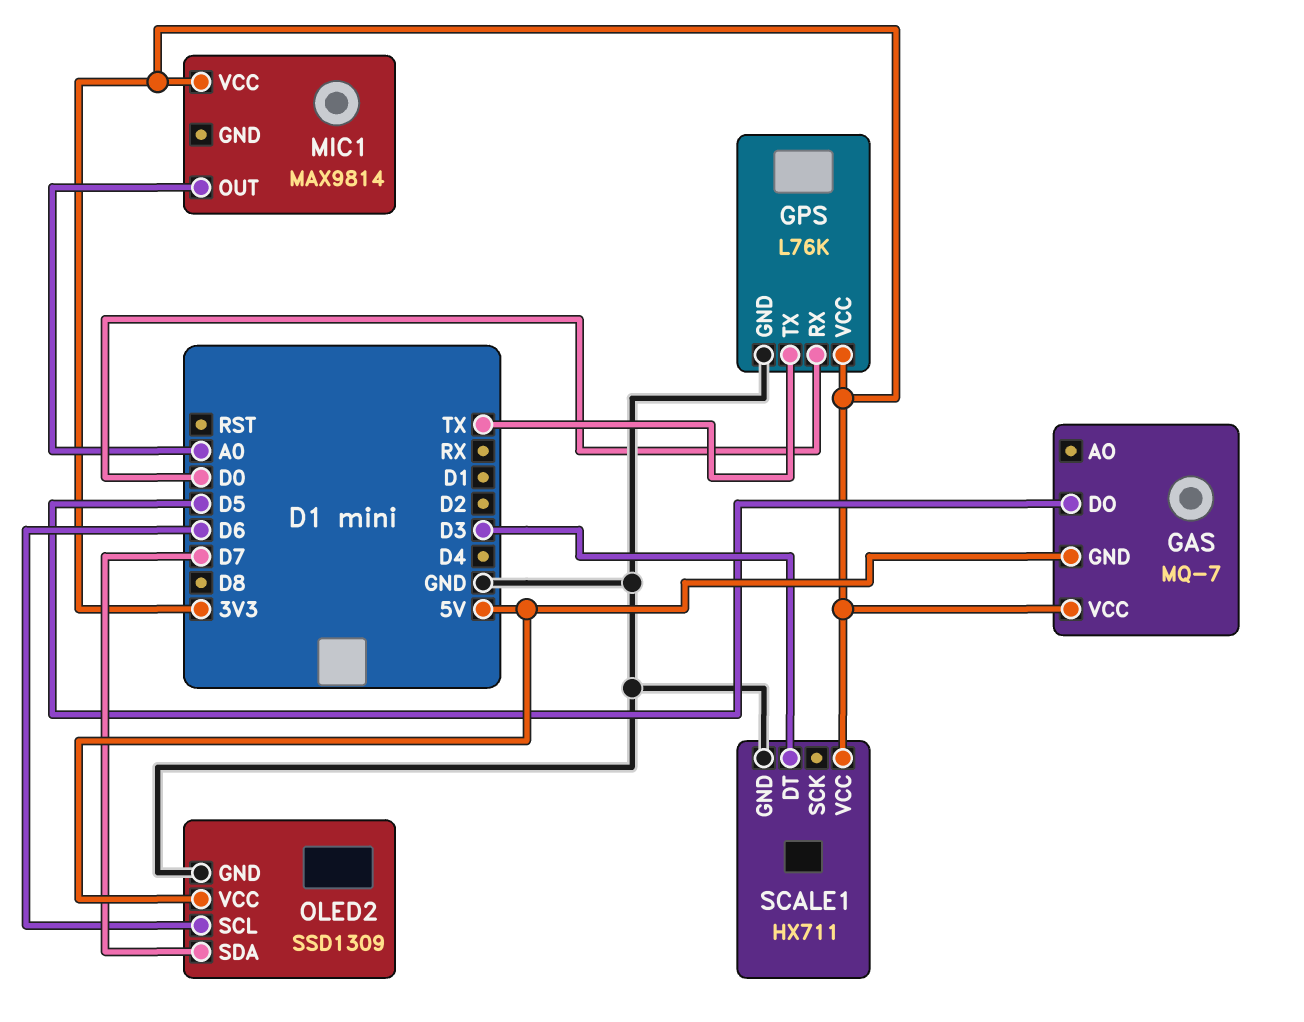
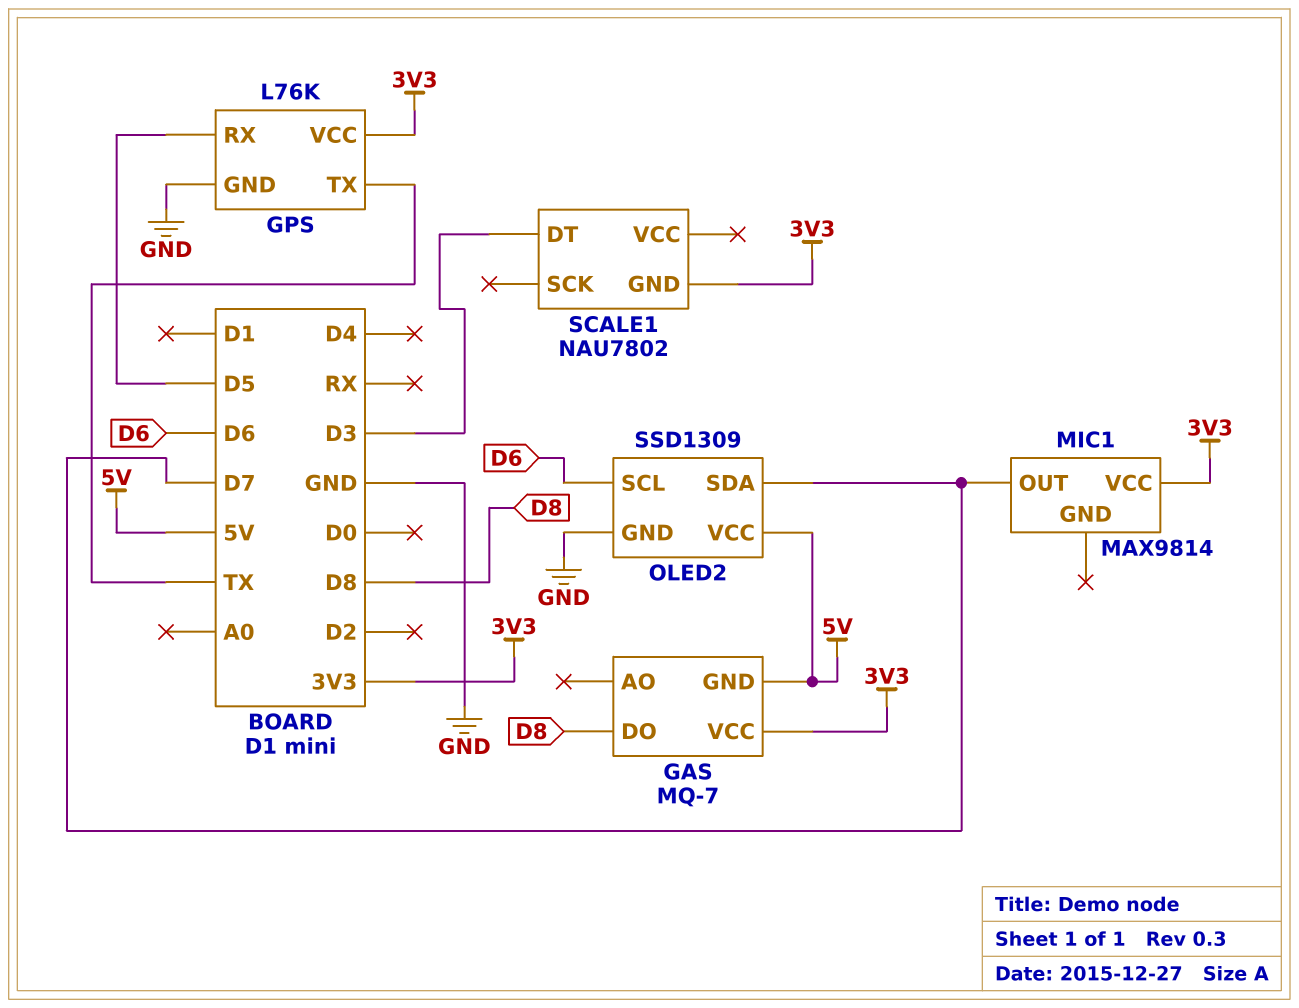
GAS pin DO: D5 -> D8
GPS pin RX: D0 -> D5
MIC1 pin OUT: A0 -> D7
SCALE1: HX711 -> NAU7802
SCALE1 pin GND: GND -> 3V3
SCALE1 pin VCC: 3V3 -> none

